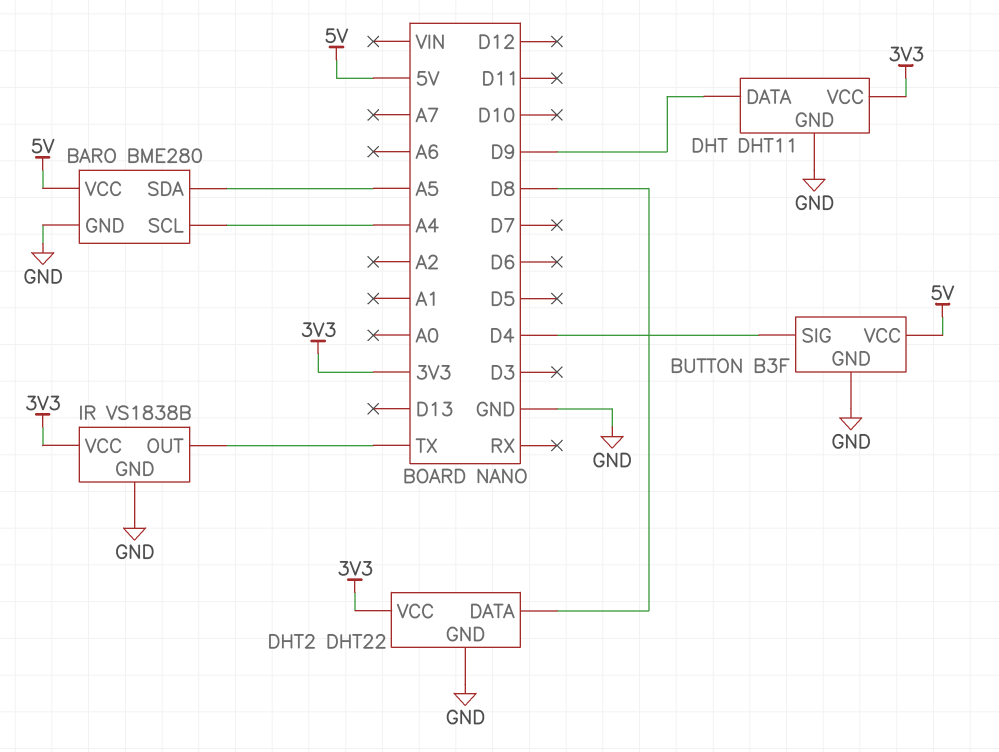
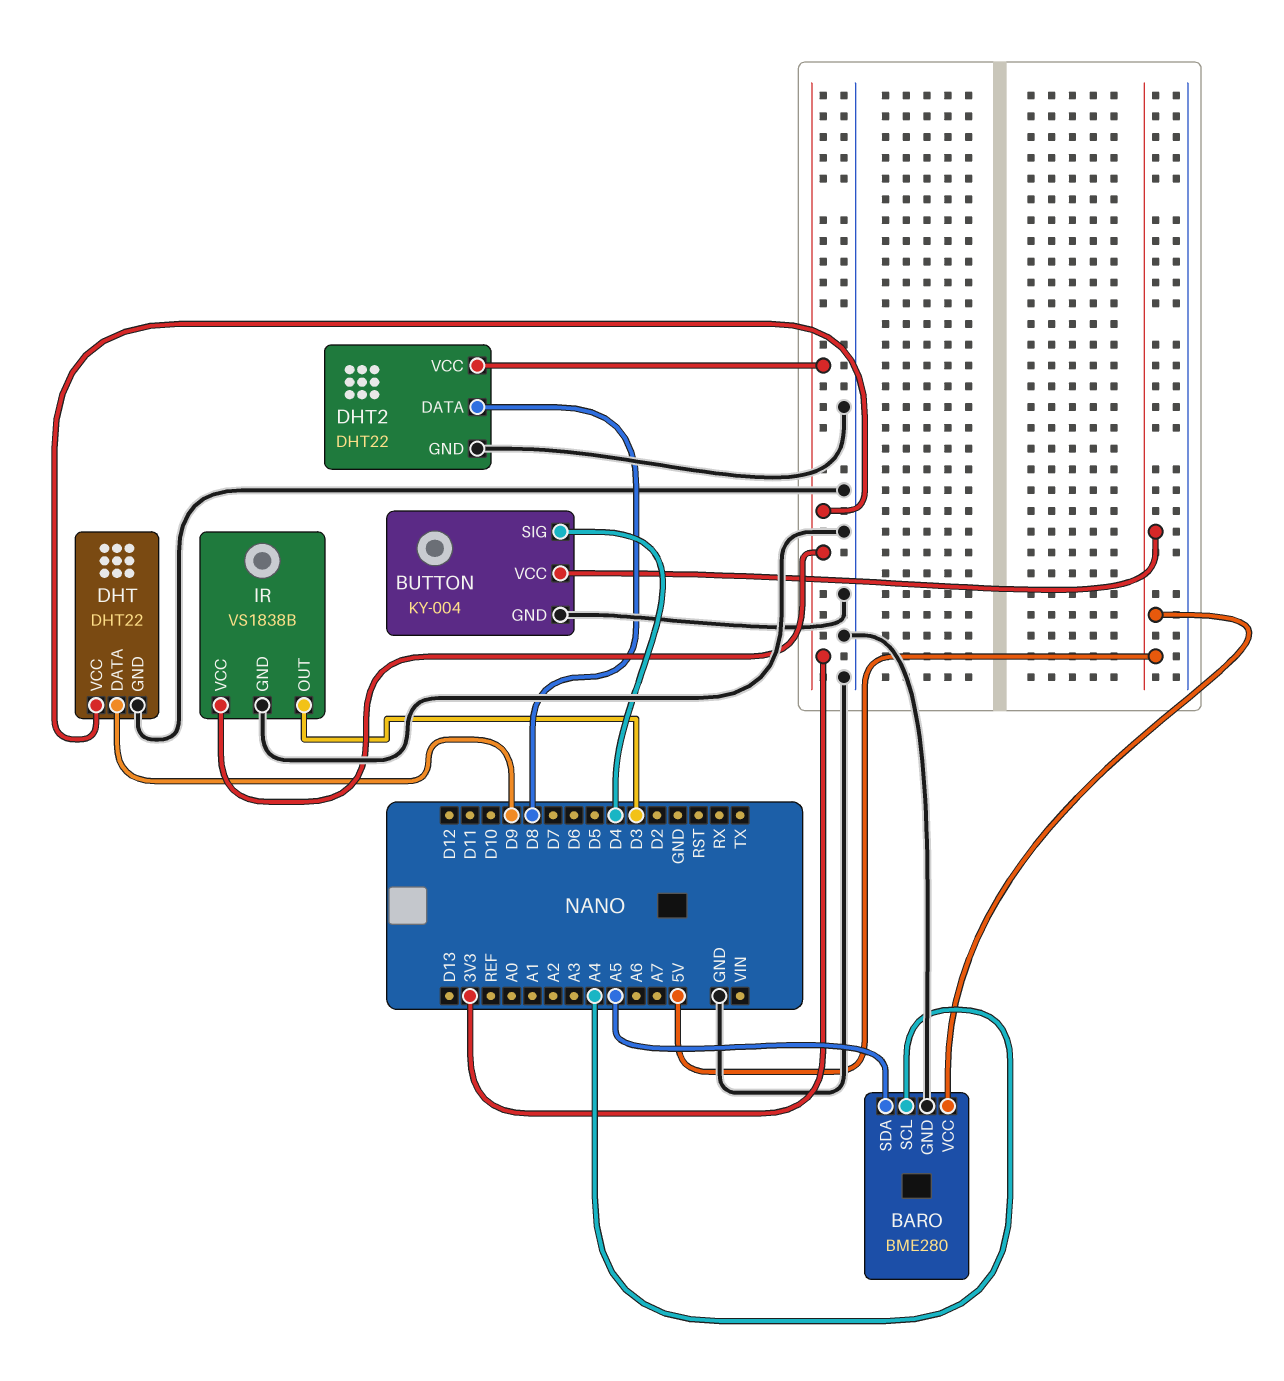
BUTTON: B3F -> KY-004
DHT: DHT11 -> DHT22
IR pin OUT: TX -> D3

